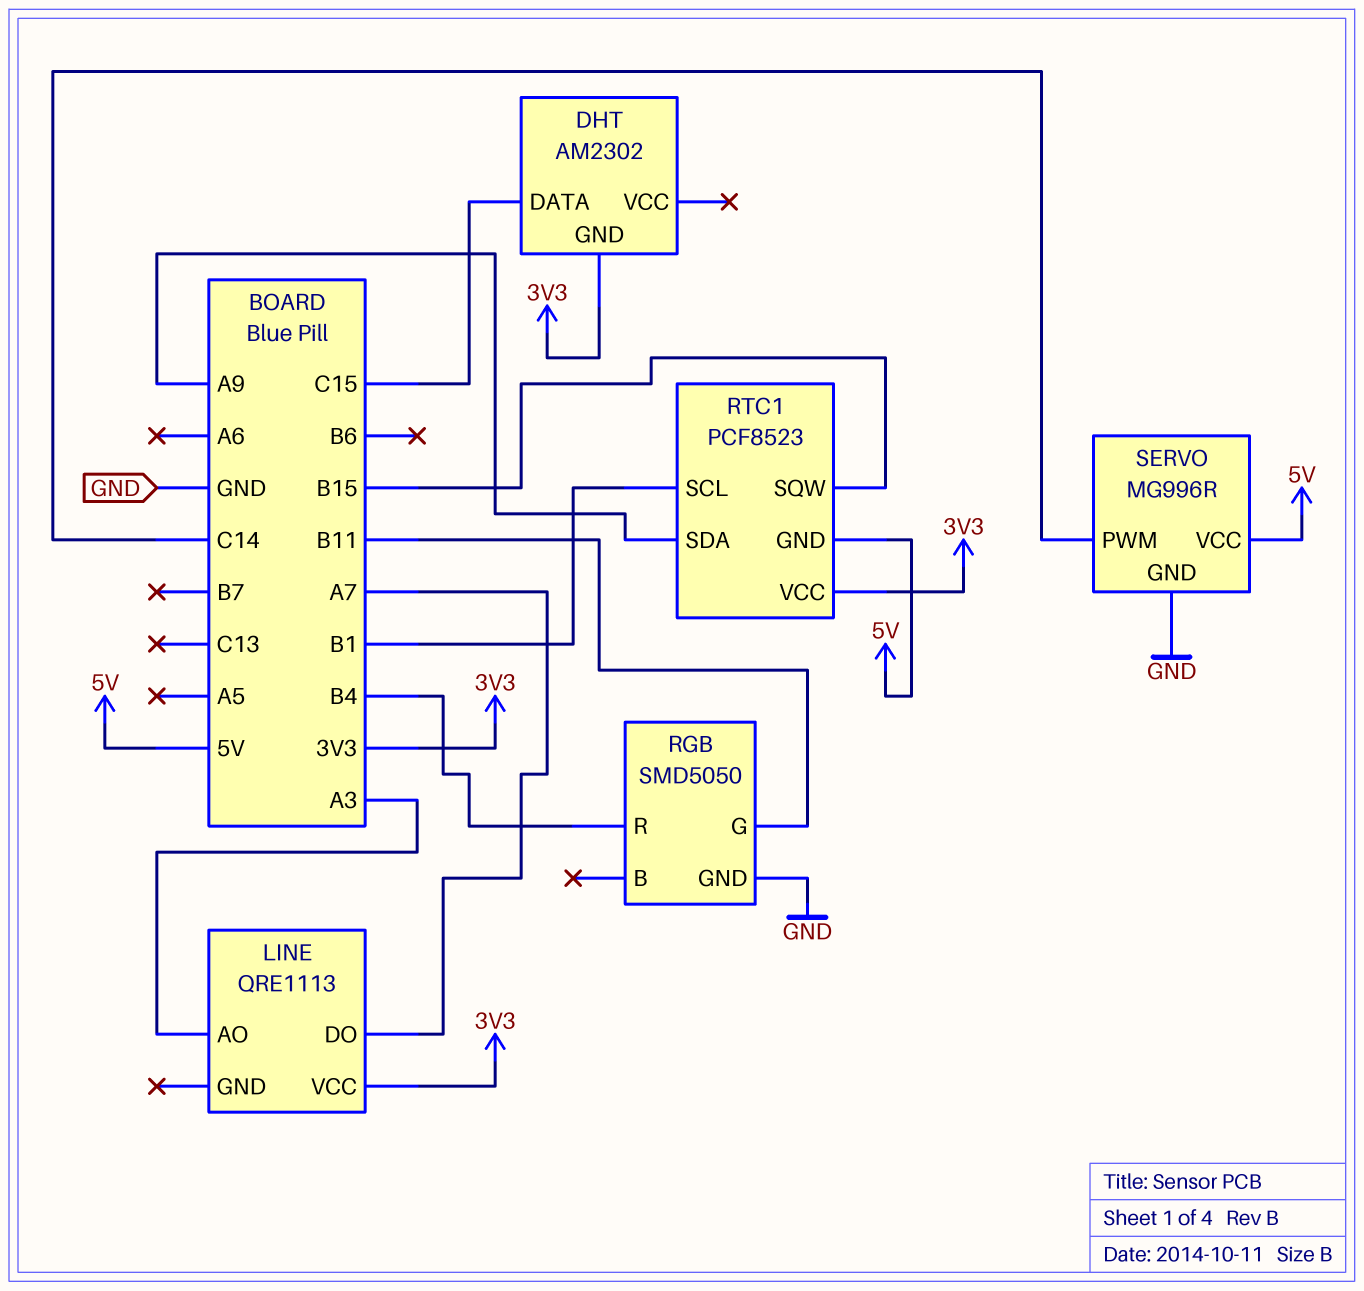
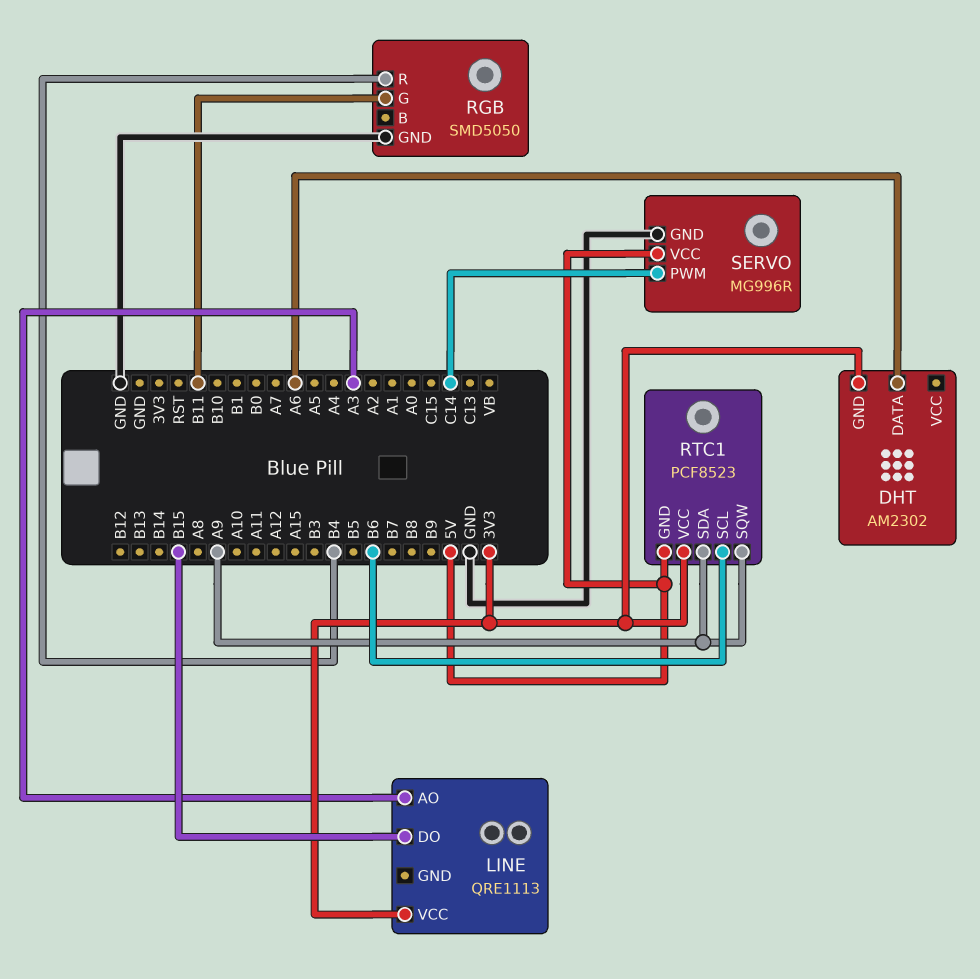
DHT pin DATA: C15 -> A6
LINE pin DO: A7 -> B15
RTC1 pin SCL: B1 -> B6
RTC1 pin SQW: B15 -> A9

